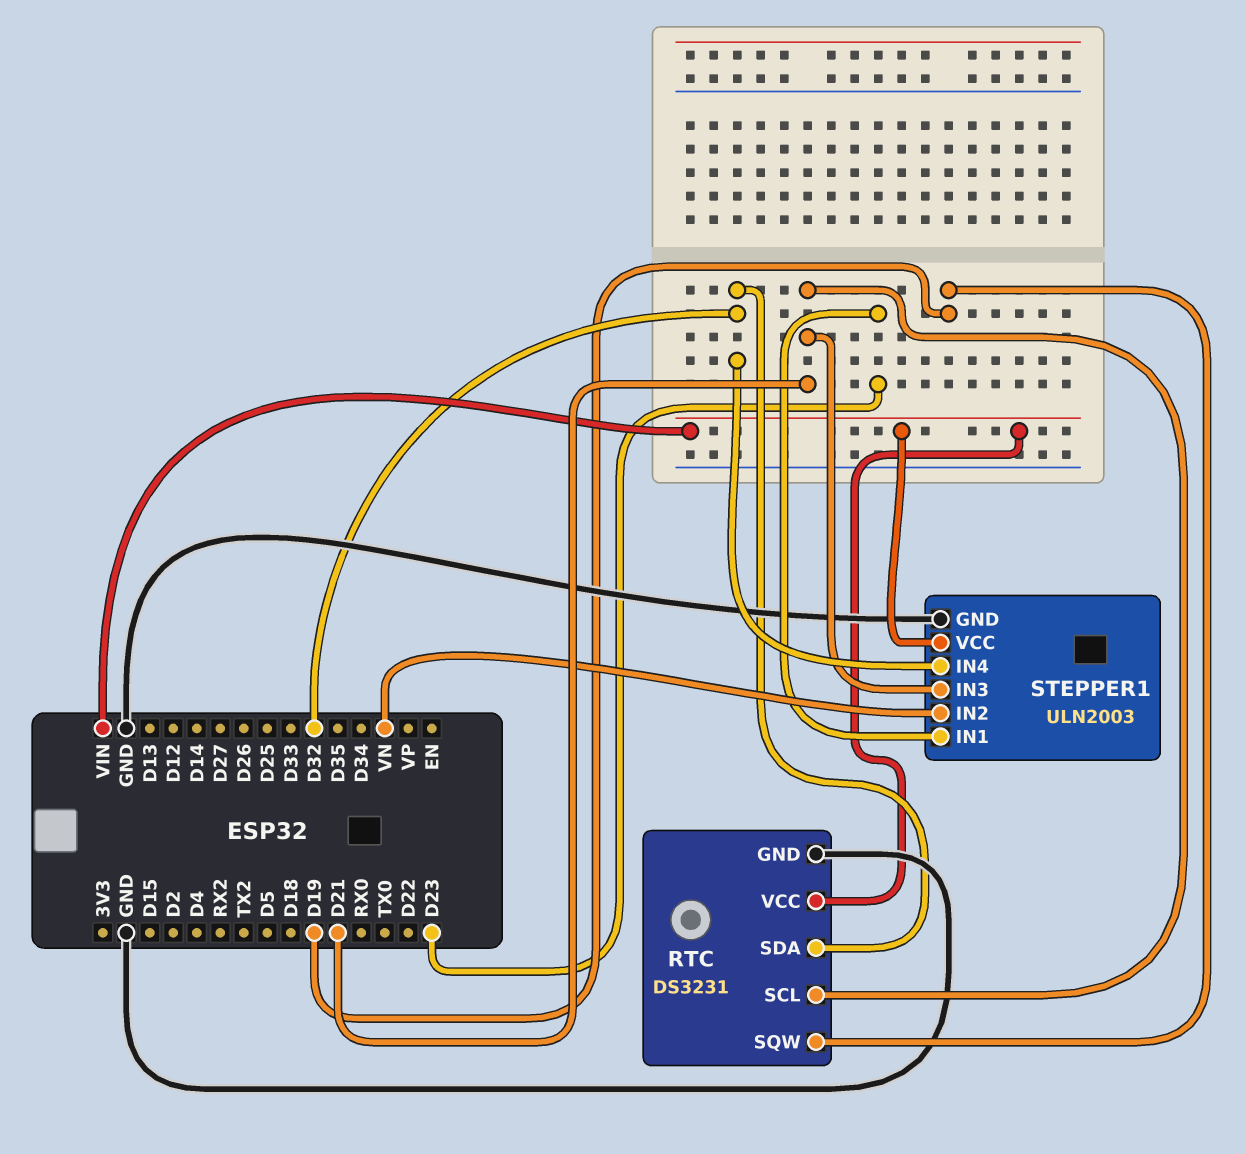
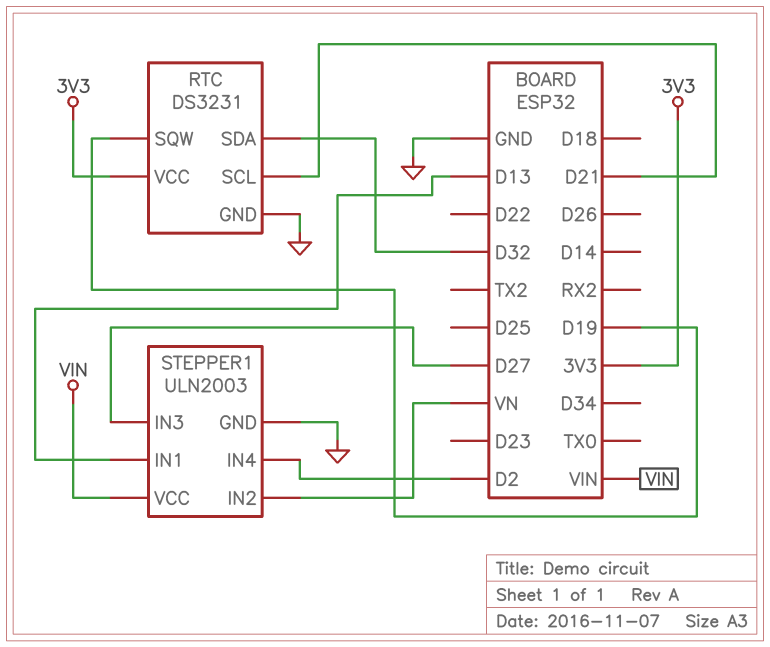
RTC pin VCC: VIN -> 3V3
STEPPER1 pin IN1: D23 -> D13
STEPPER1 pin IN3: D21 -> D27
STEPPER1 pin IN4: D32 -> D2

